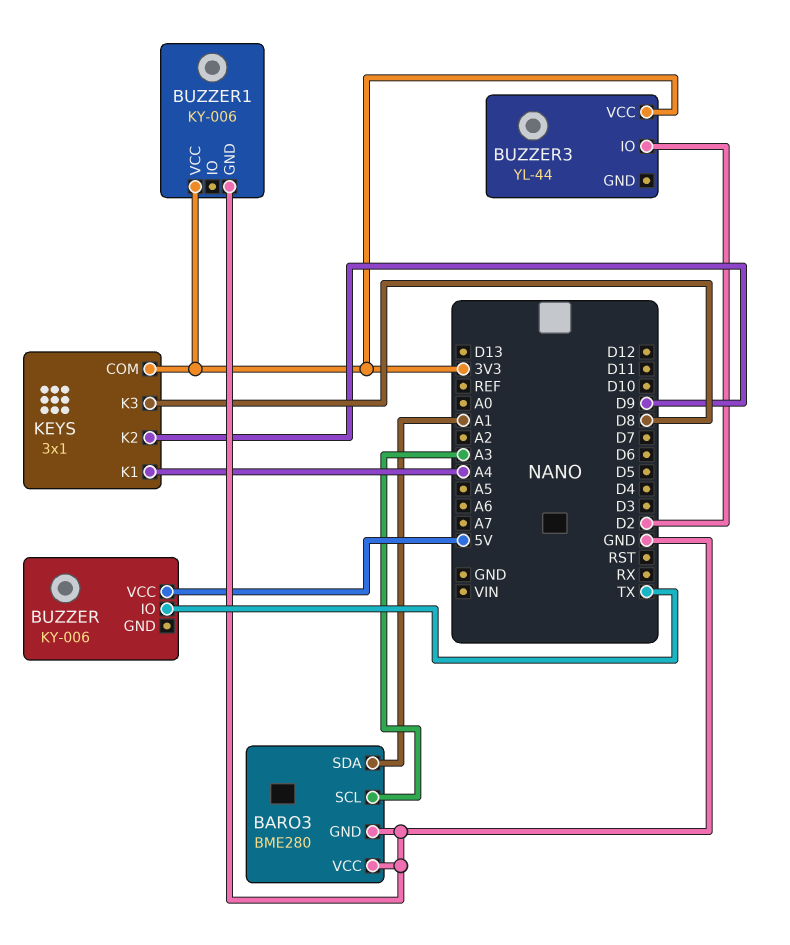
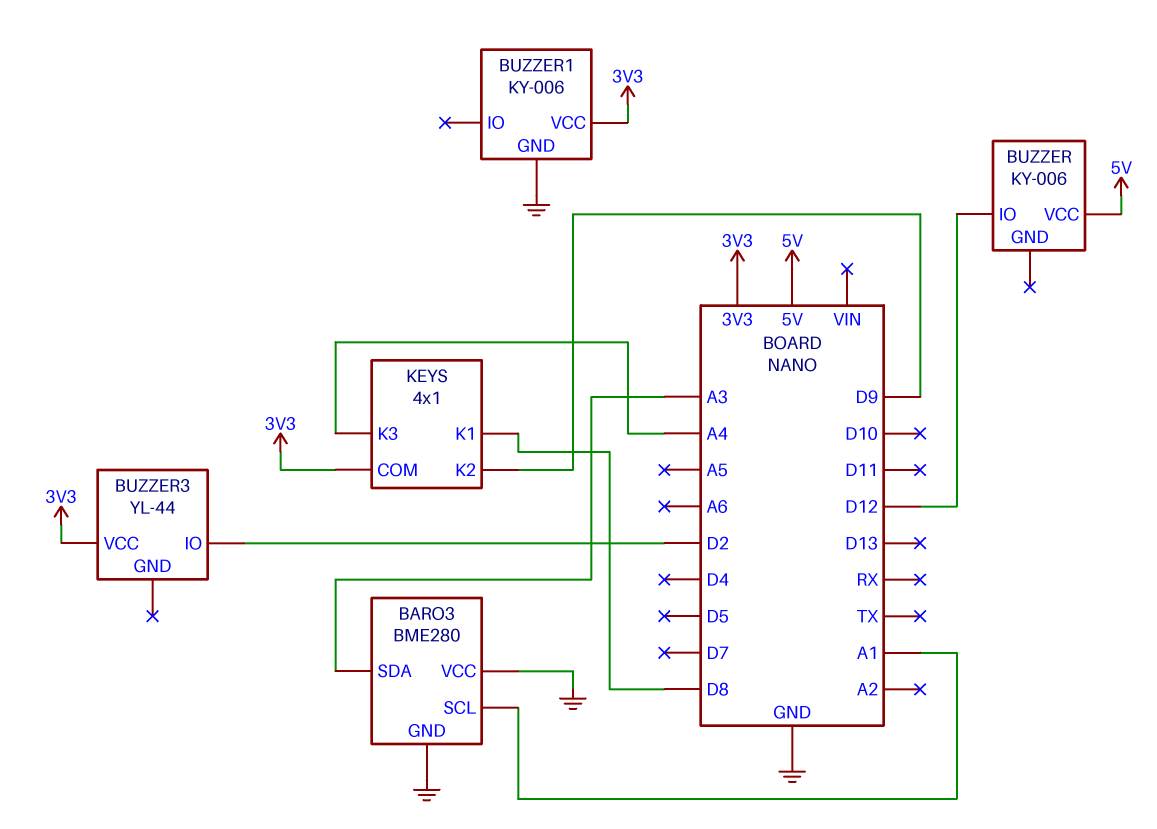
BARO3 pin SCL: A3 -> A1
BARO3 pin SDA: A1 -> A3
BUZZER pin IO: TX -> D12
KEYS: 3x1 -> 4x1
KEYS pin K1: A4 -> D8
KEYS pin K3: D8 -> A4

